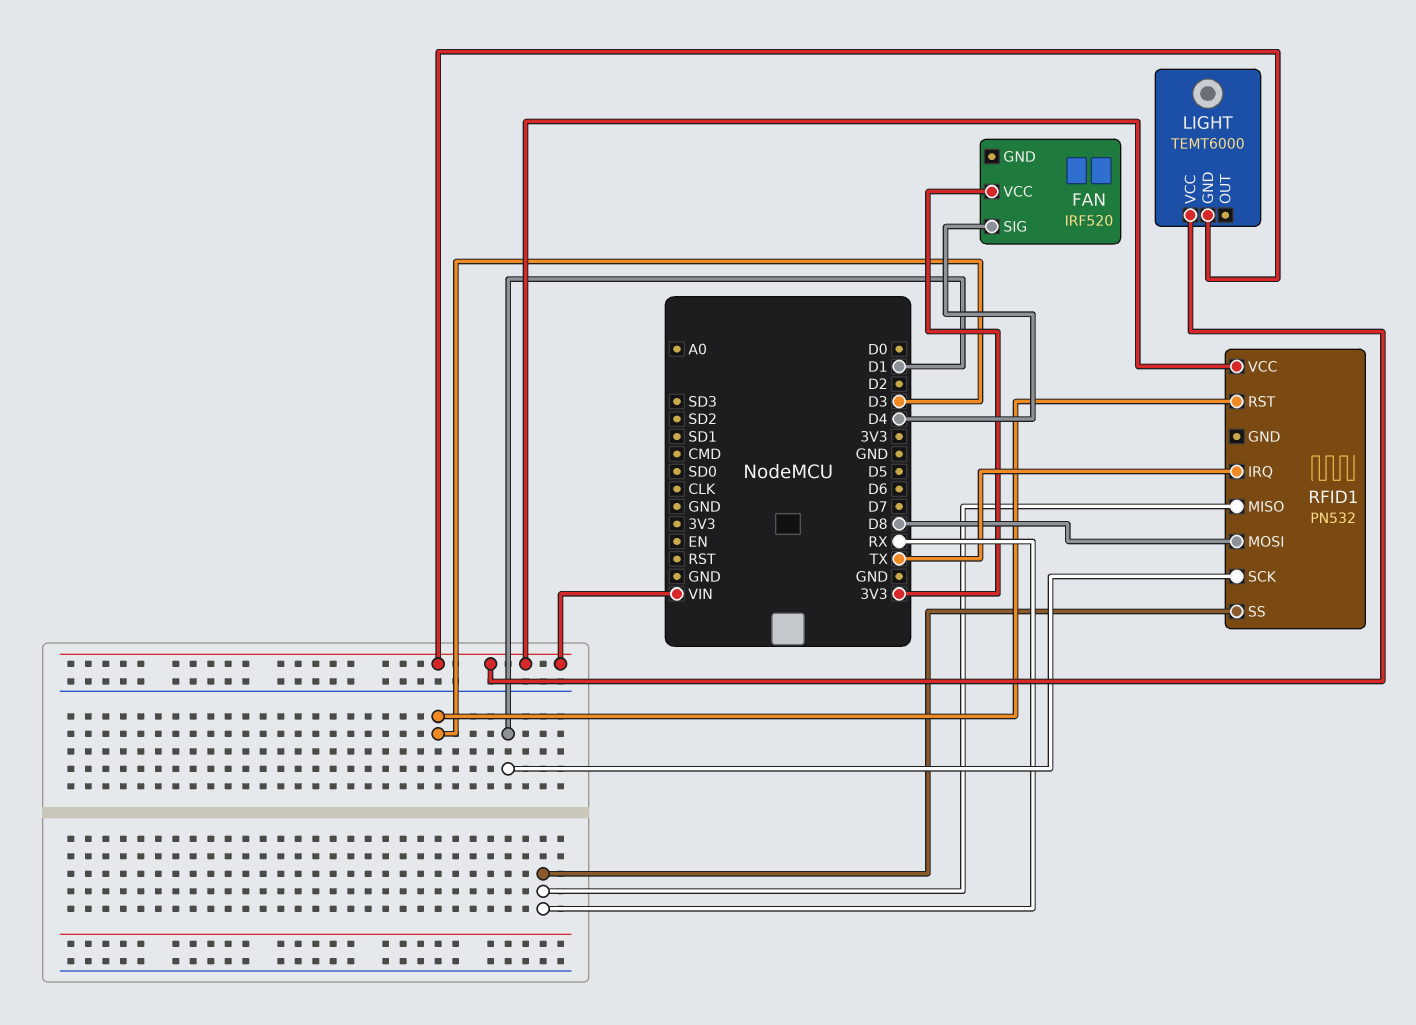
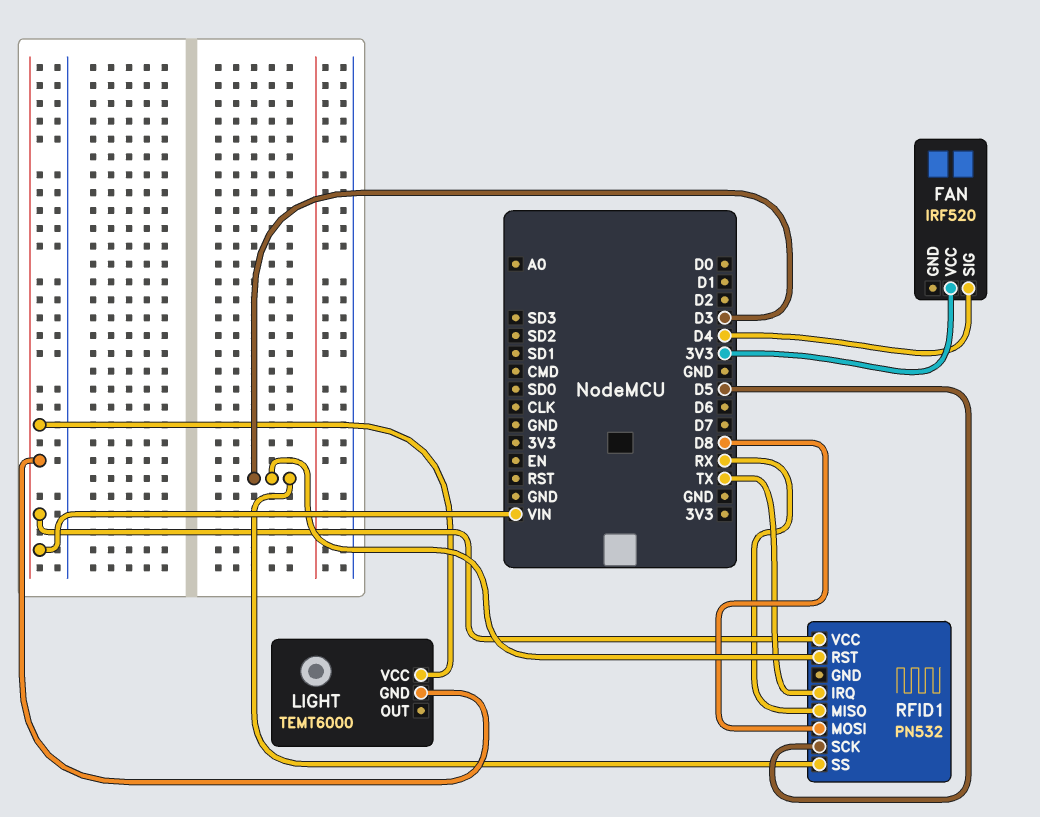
RFID1 pin SCK: D1 -> D5
RFID1 pin SS: RX -> D3

